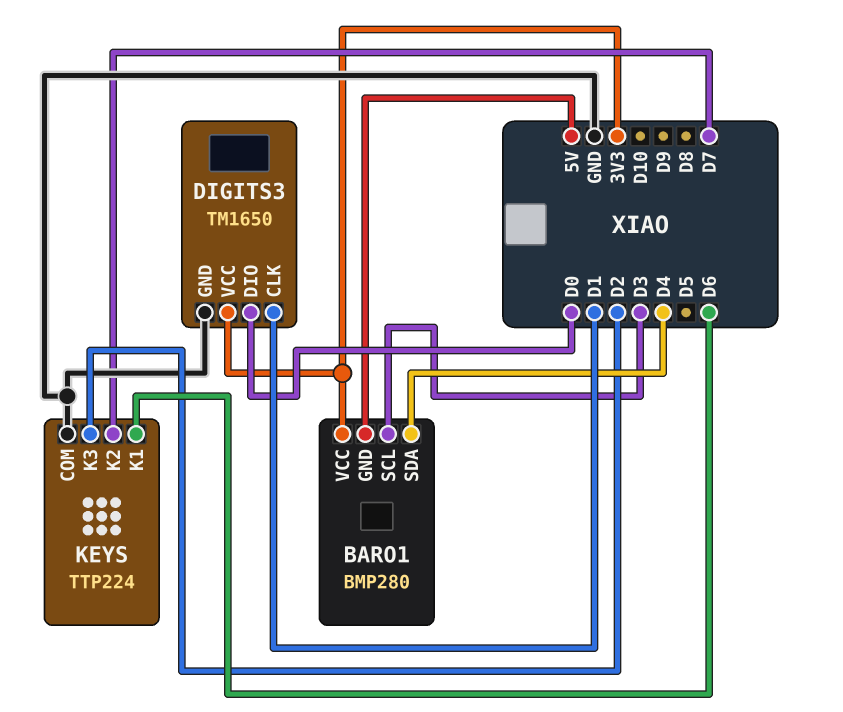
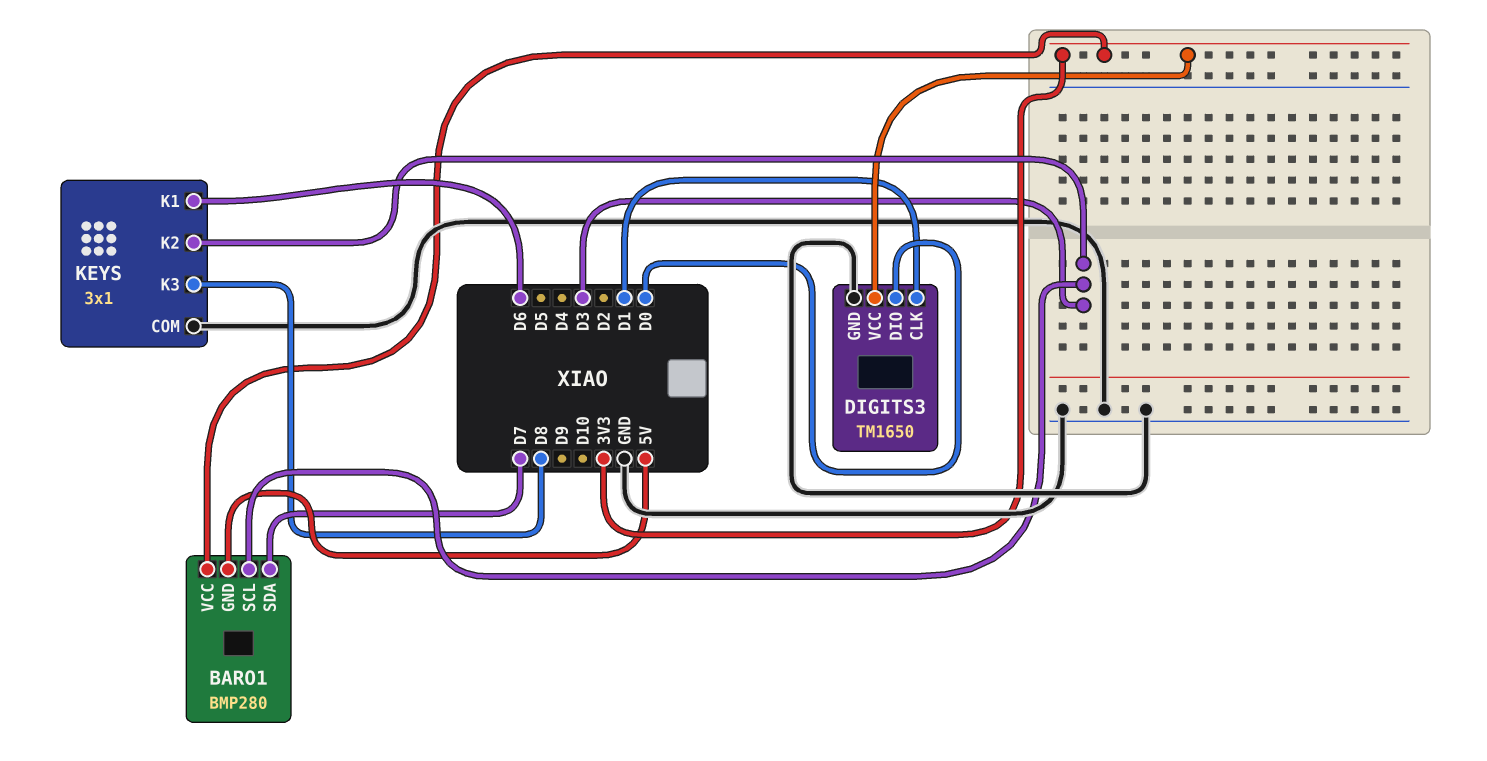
BARO1 pin SDA: D4 -> D7
KEYS: TTP224 -> 3x1
KEYS pin K2: D7 -> D3
KEYS pin K3: D2 -> D8

